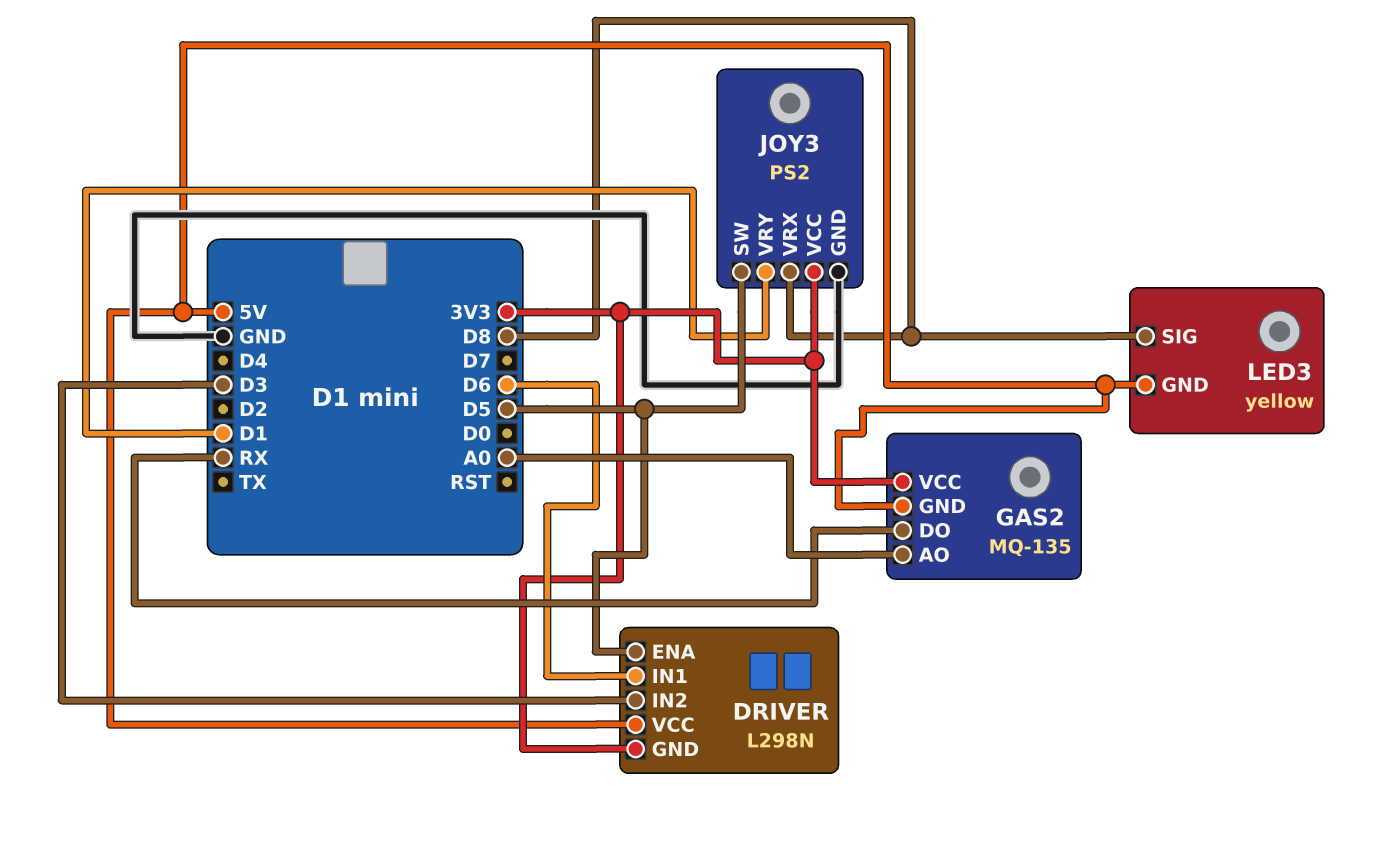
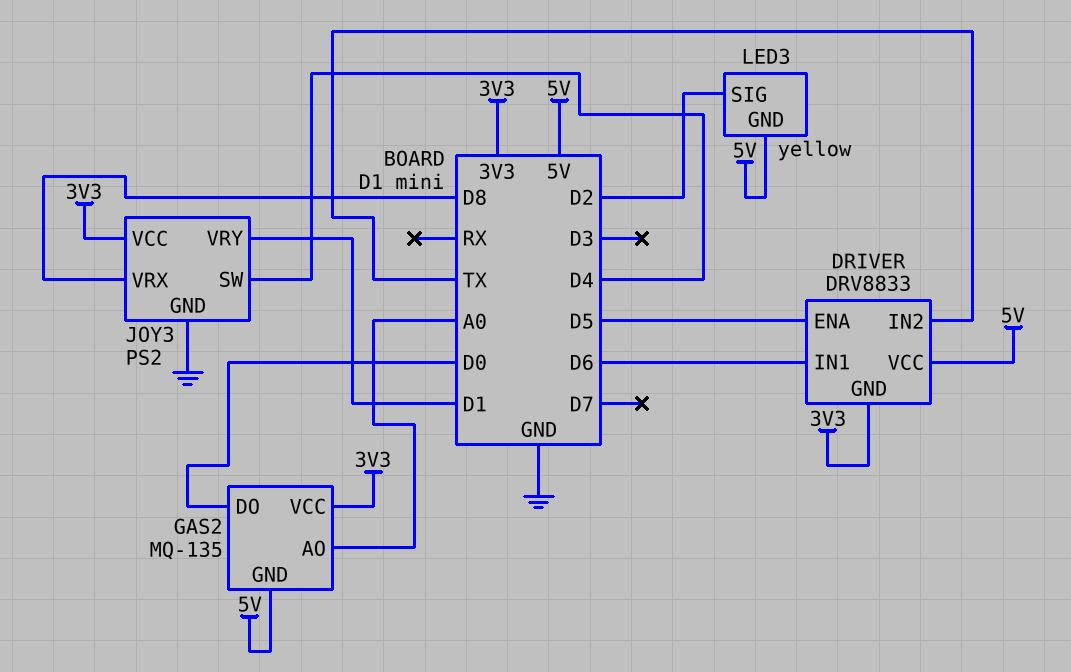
DRIVER: L298N -> DRV8833
DRIVER pin IN2: D3 -> TX
GAS2 pin DO: RX -> D0
JOY3 pin SW: D5 -> D4
LED3 pin SIG: D8 -> D2

